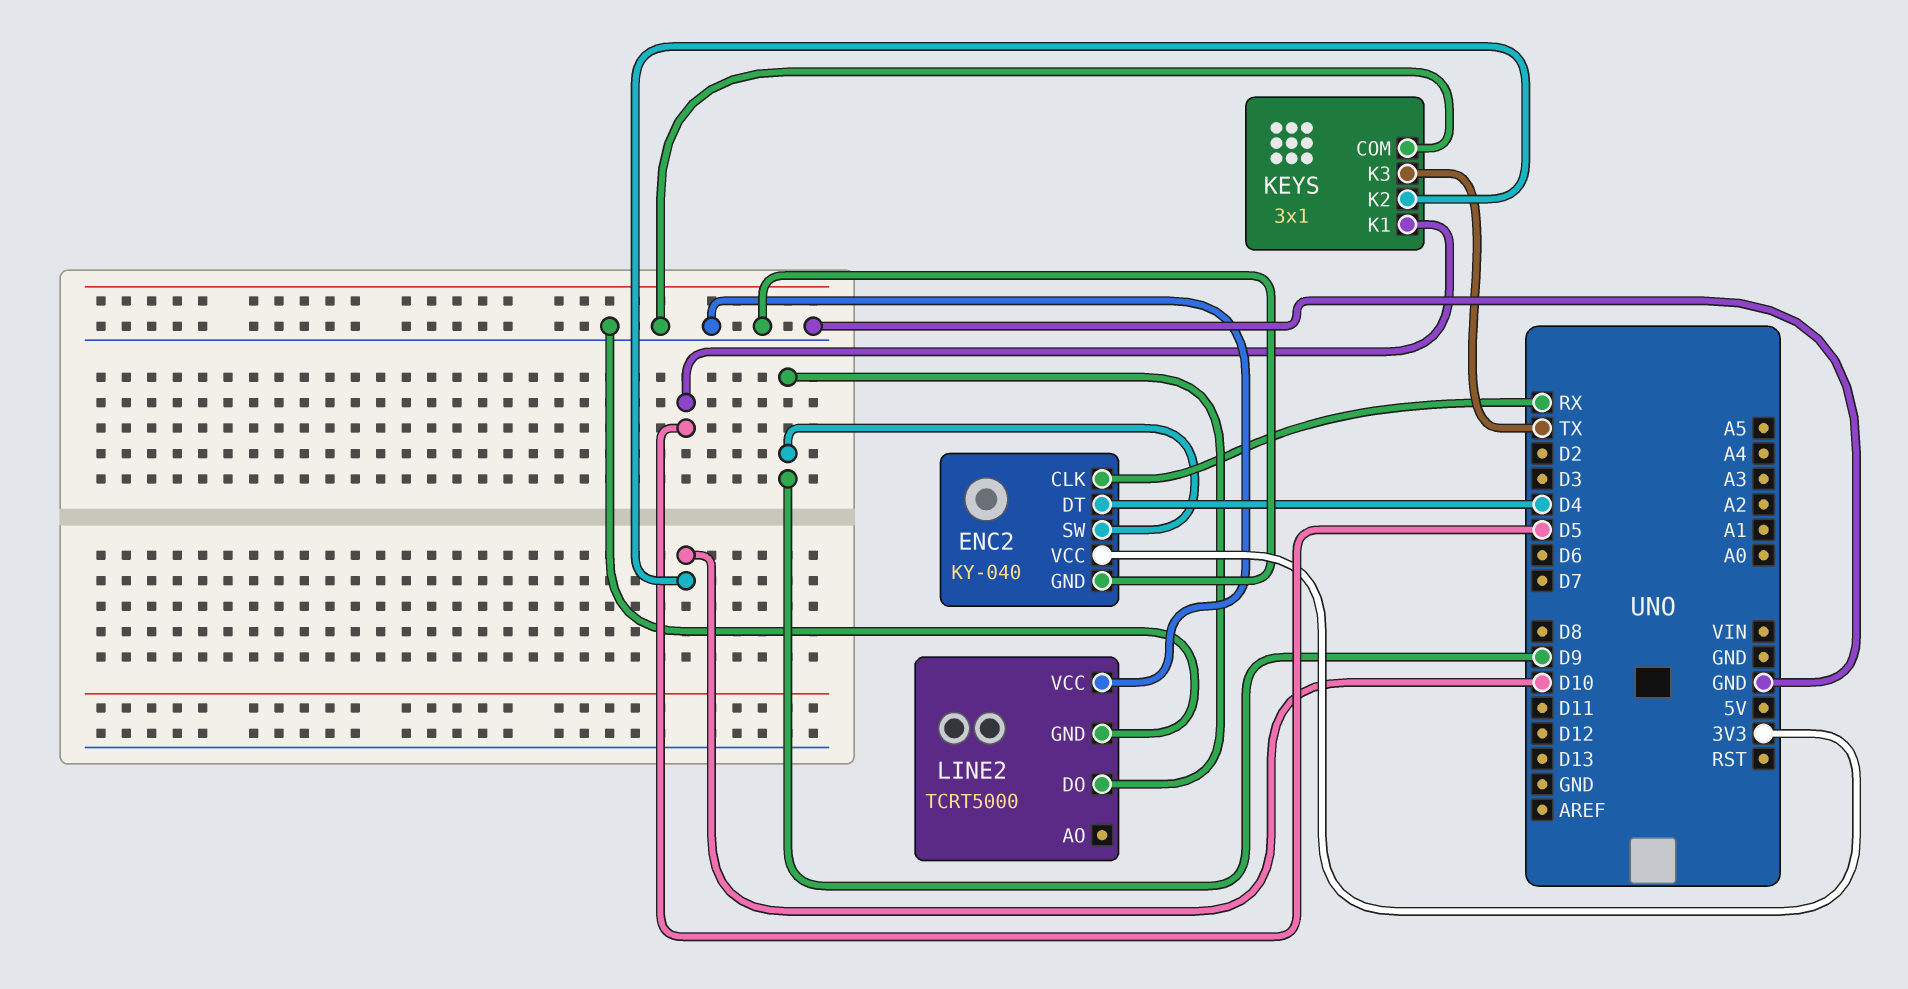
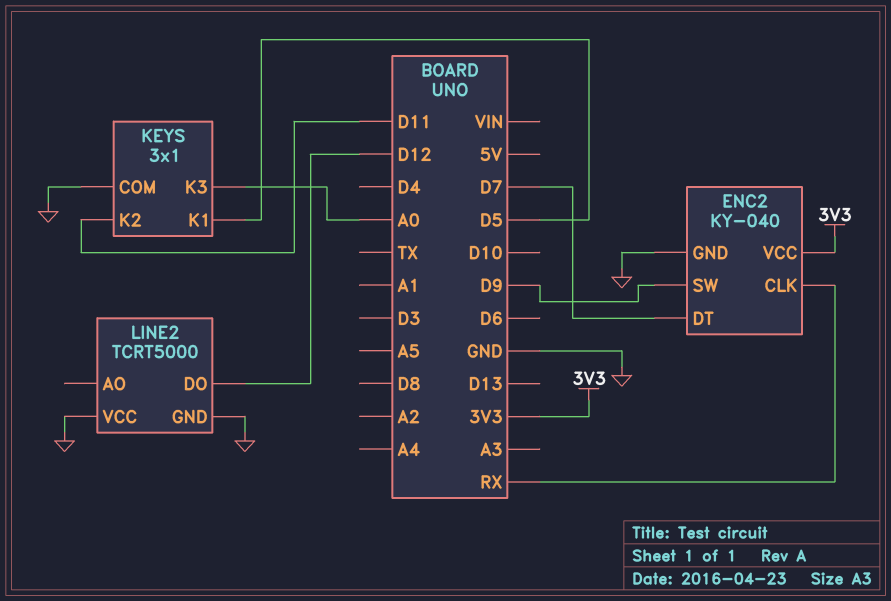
ENC2 pin DT: D4 -> D7
KEYS pin K2: D10 -> D11
KEYS pin K3: TX -> A0
LINE2 pin DO: D9 -> D12

